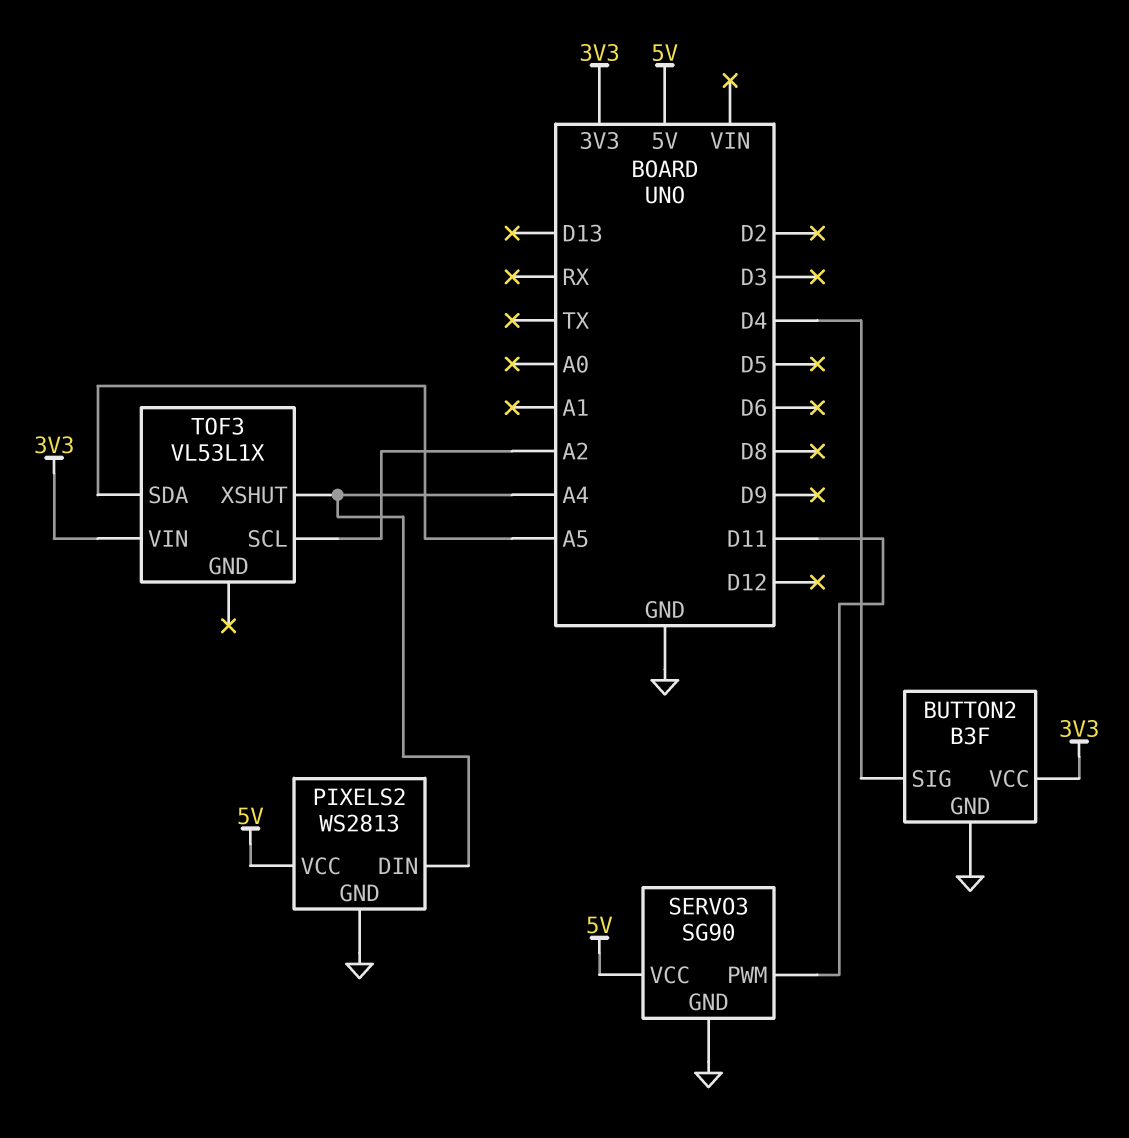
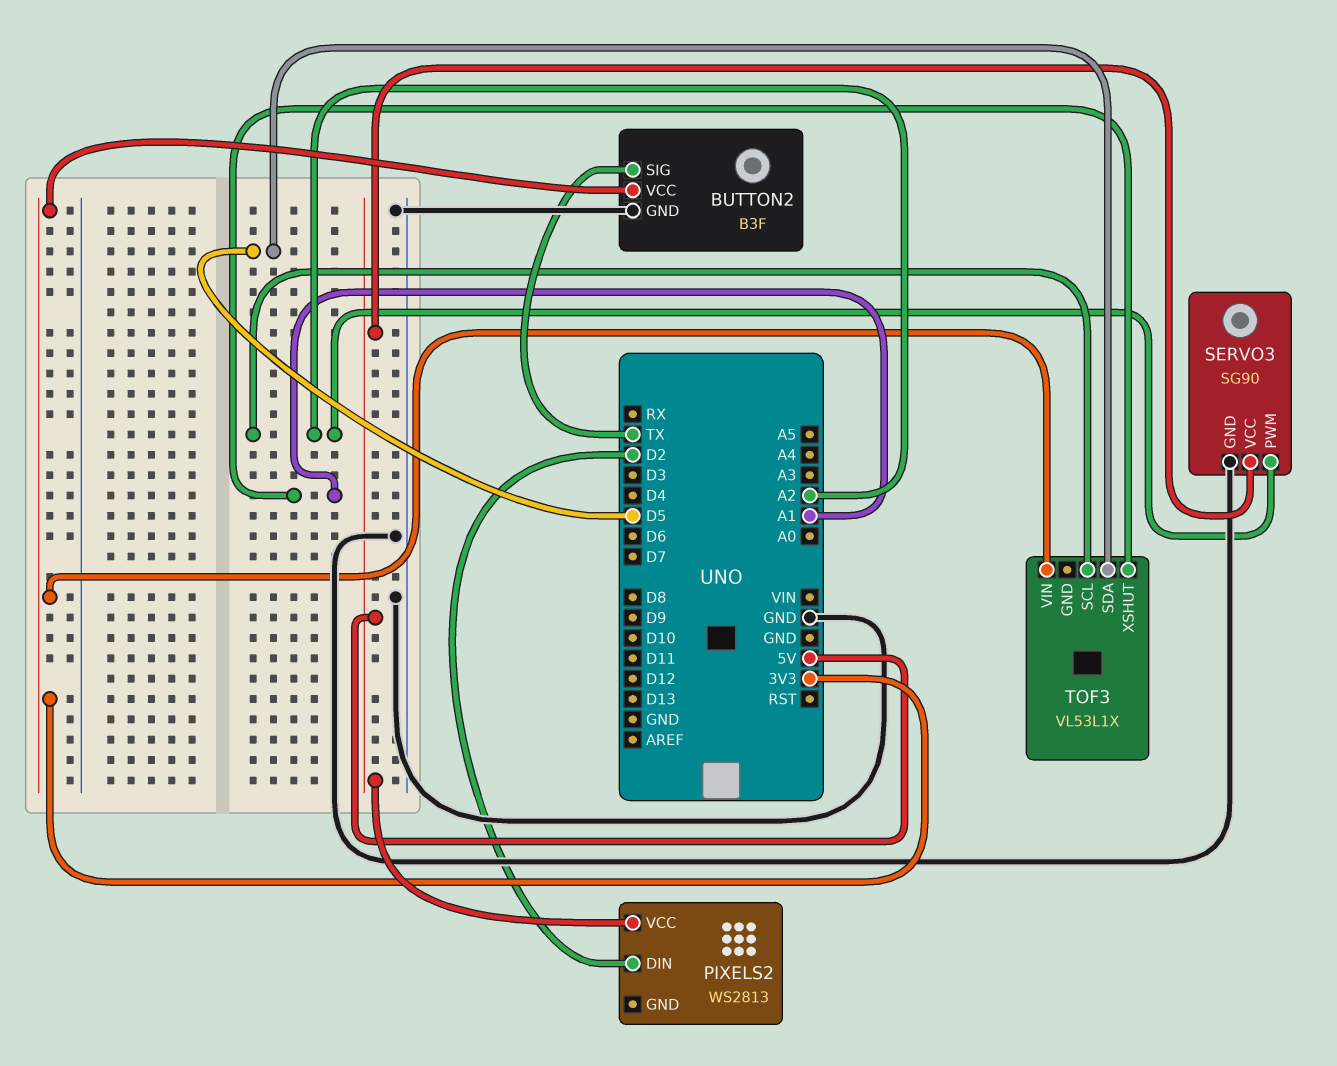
BUTTON2 pin SIG: D4 -> TX
PIXELS2 pin DIN: A4 -> D2
PIXELS2 pin GND: GND -> none
SERVO3 pin PWM: D11 -> A2
TOF3 pin SDA: A5 -> D5
TOF3 pin XSHUT: A4 -> A1

